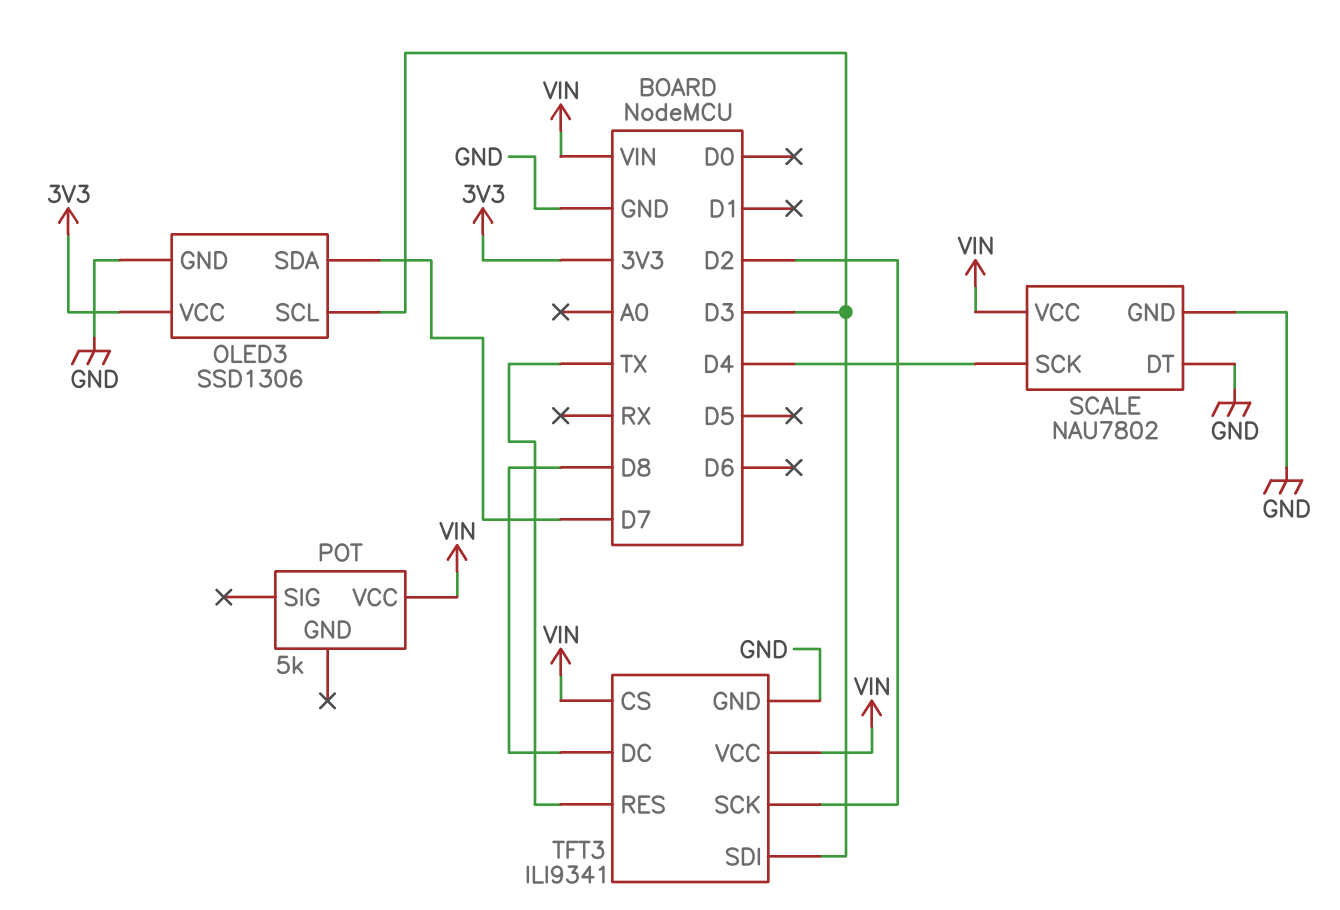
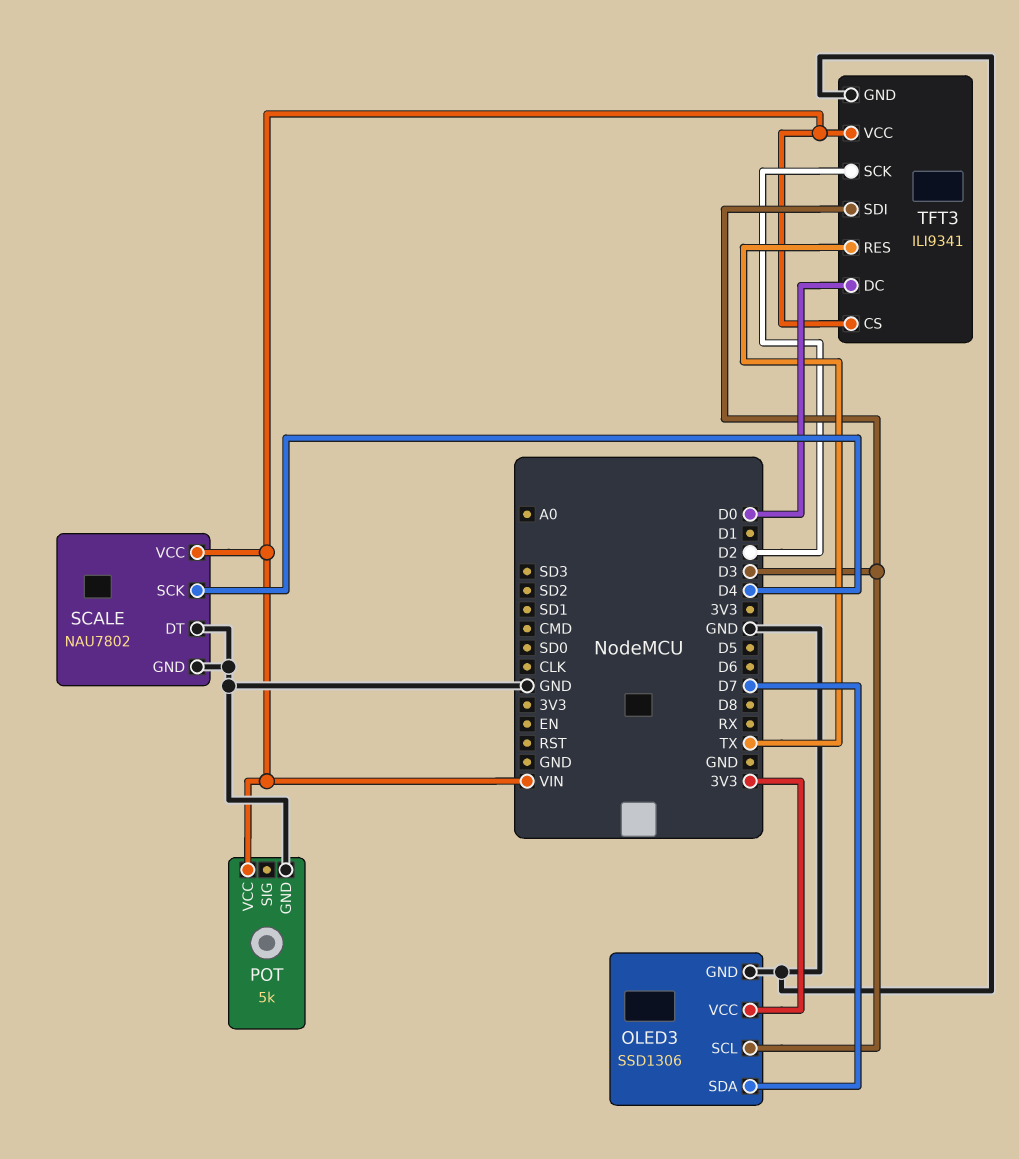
POT pin GND: none -> GND
TFT3 pin DC: D8 -> D0

